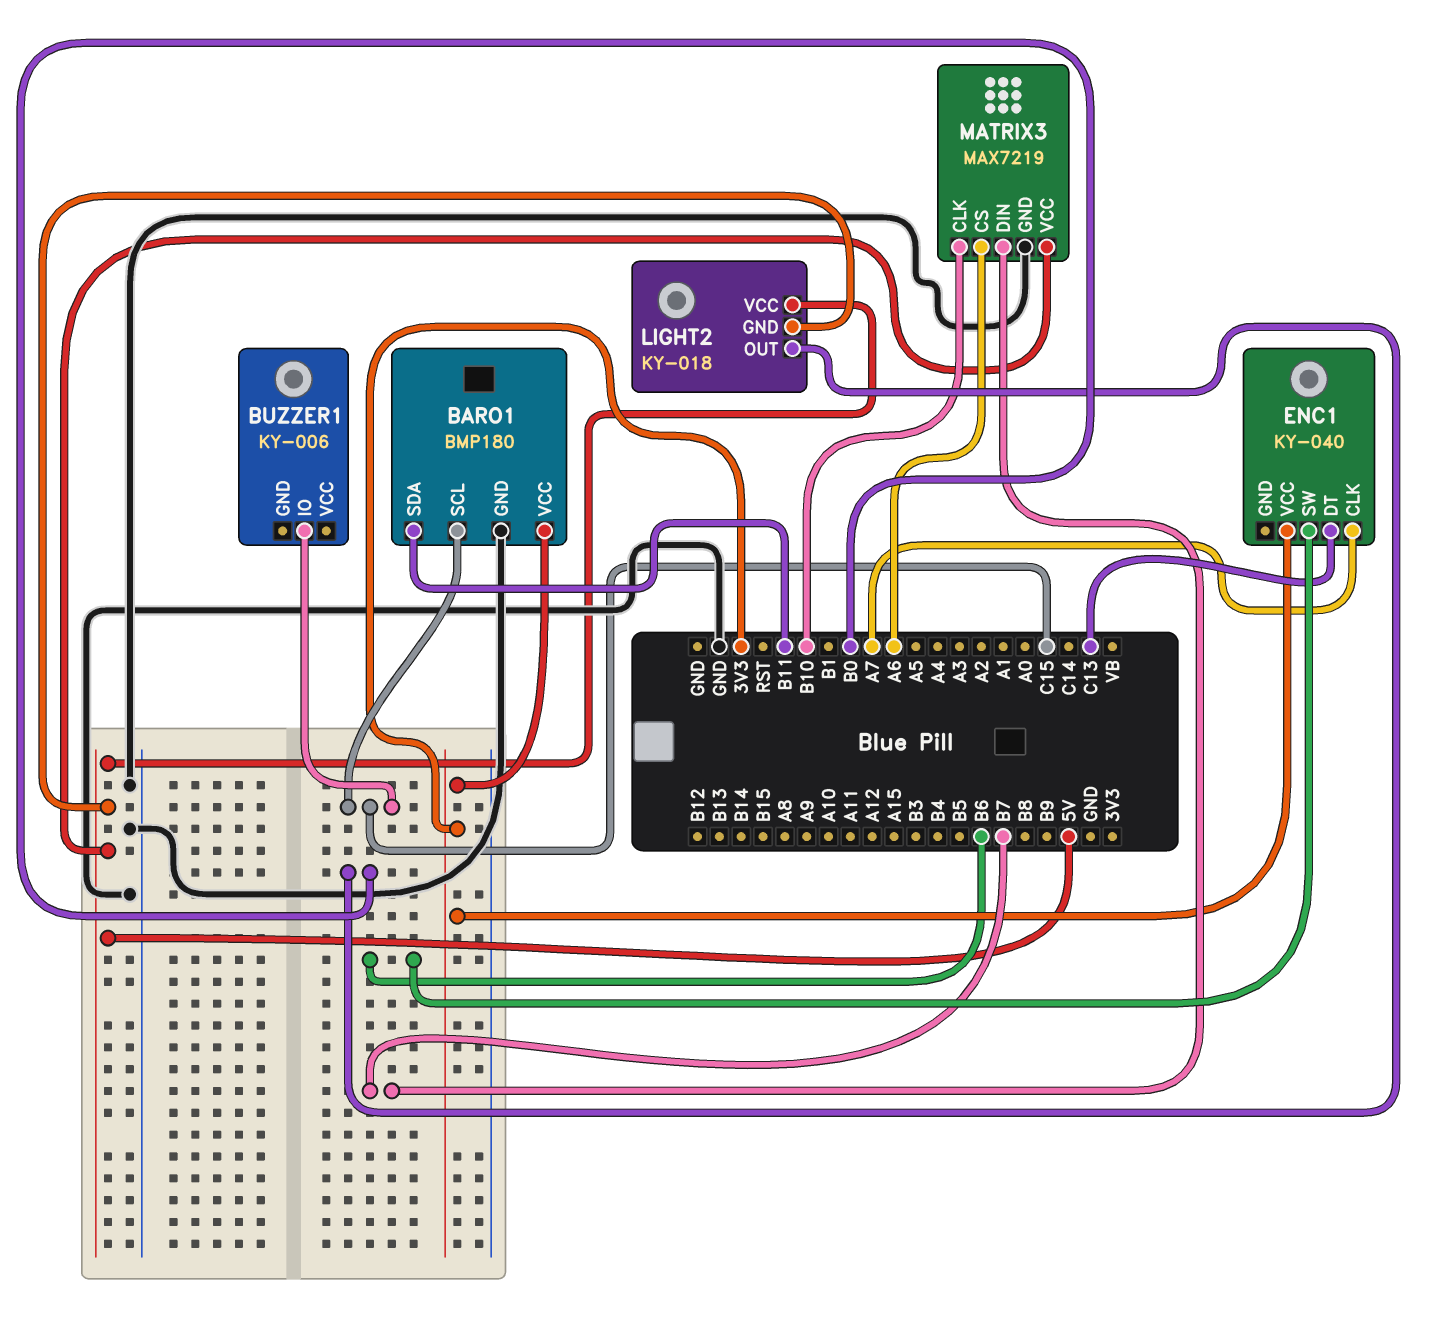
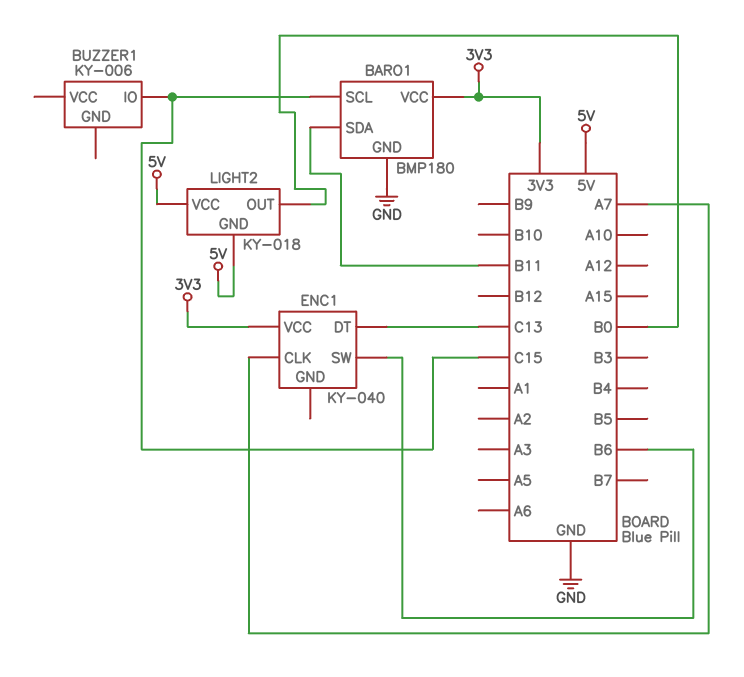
MATRIX3: MAX7219 -> none
MATRIX3 pin CLK: B10 -> none
MATRIX3 pin CS: A6 -> none
MATRIX3 pin DIN: B7 -> none
MATRIX3 pin GND: GND -> none
MATRIX3 pin VCC: 5V -> none

